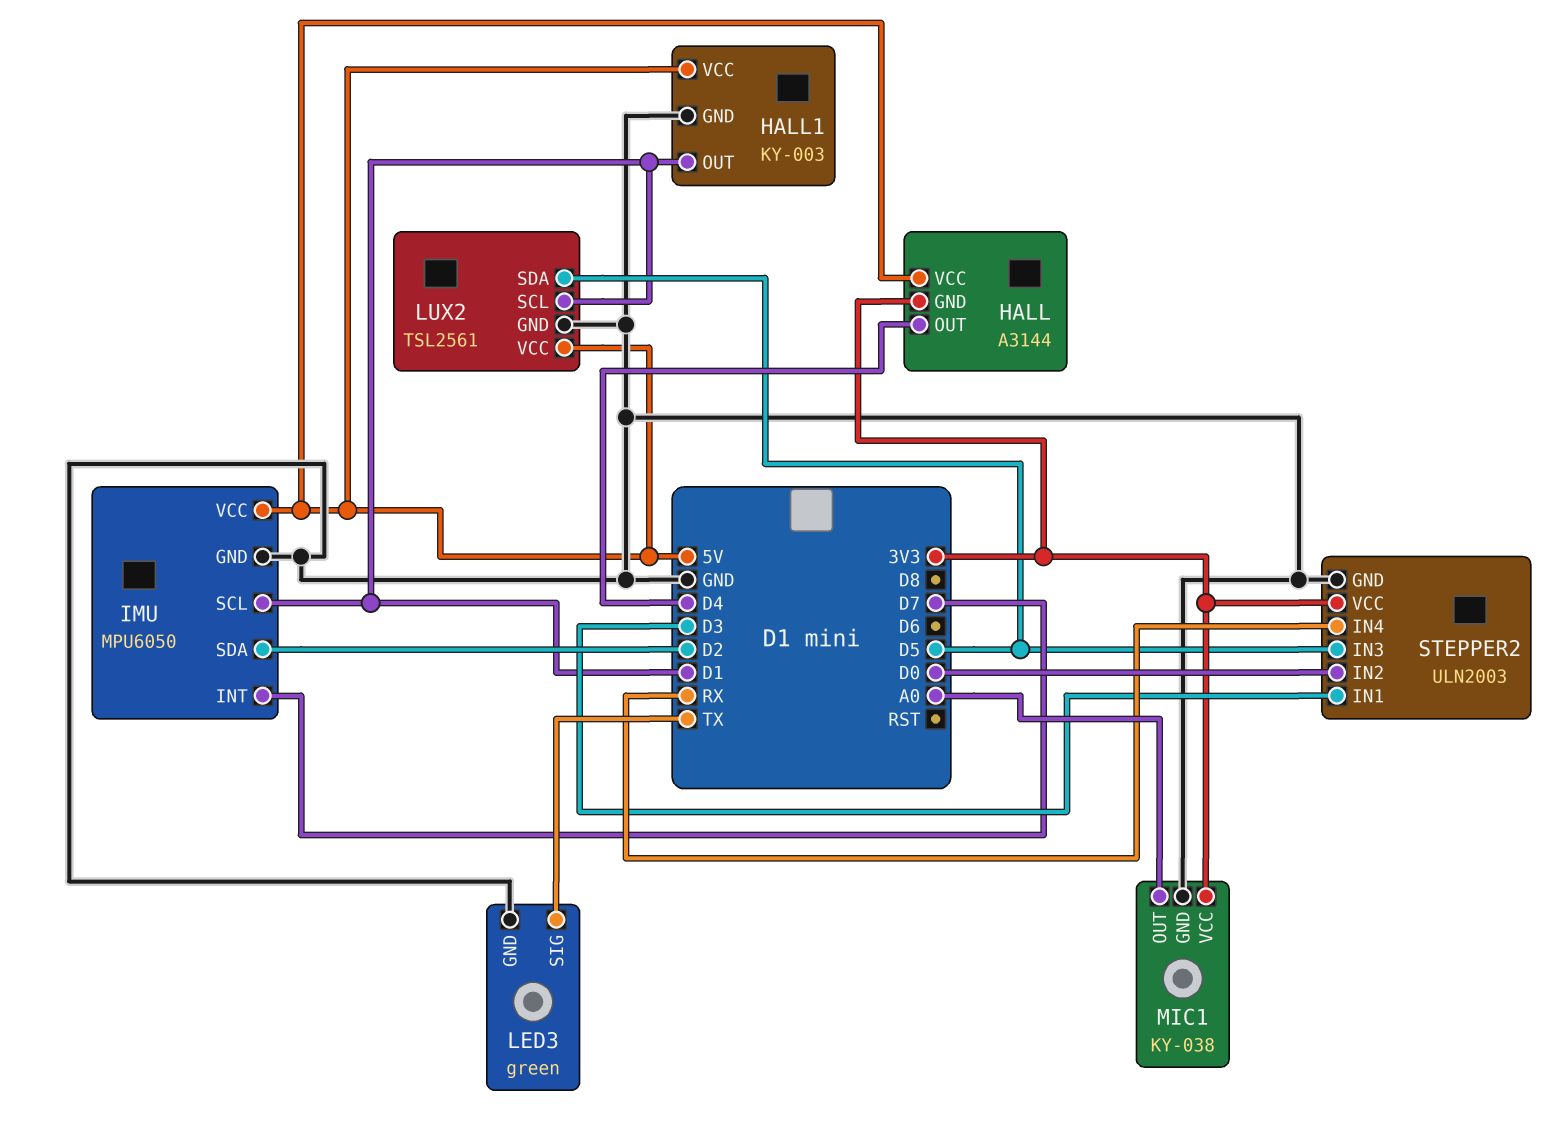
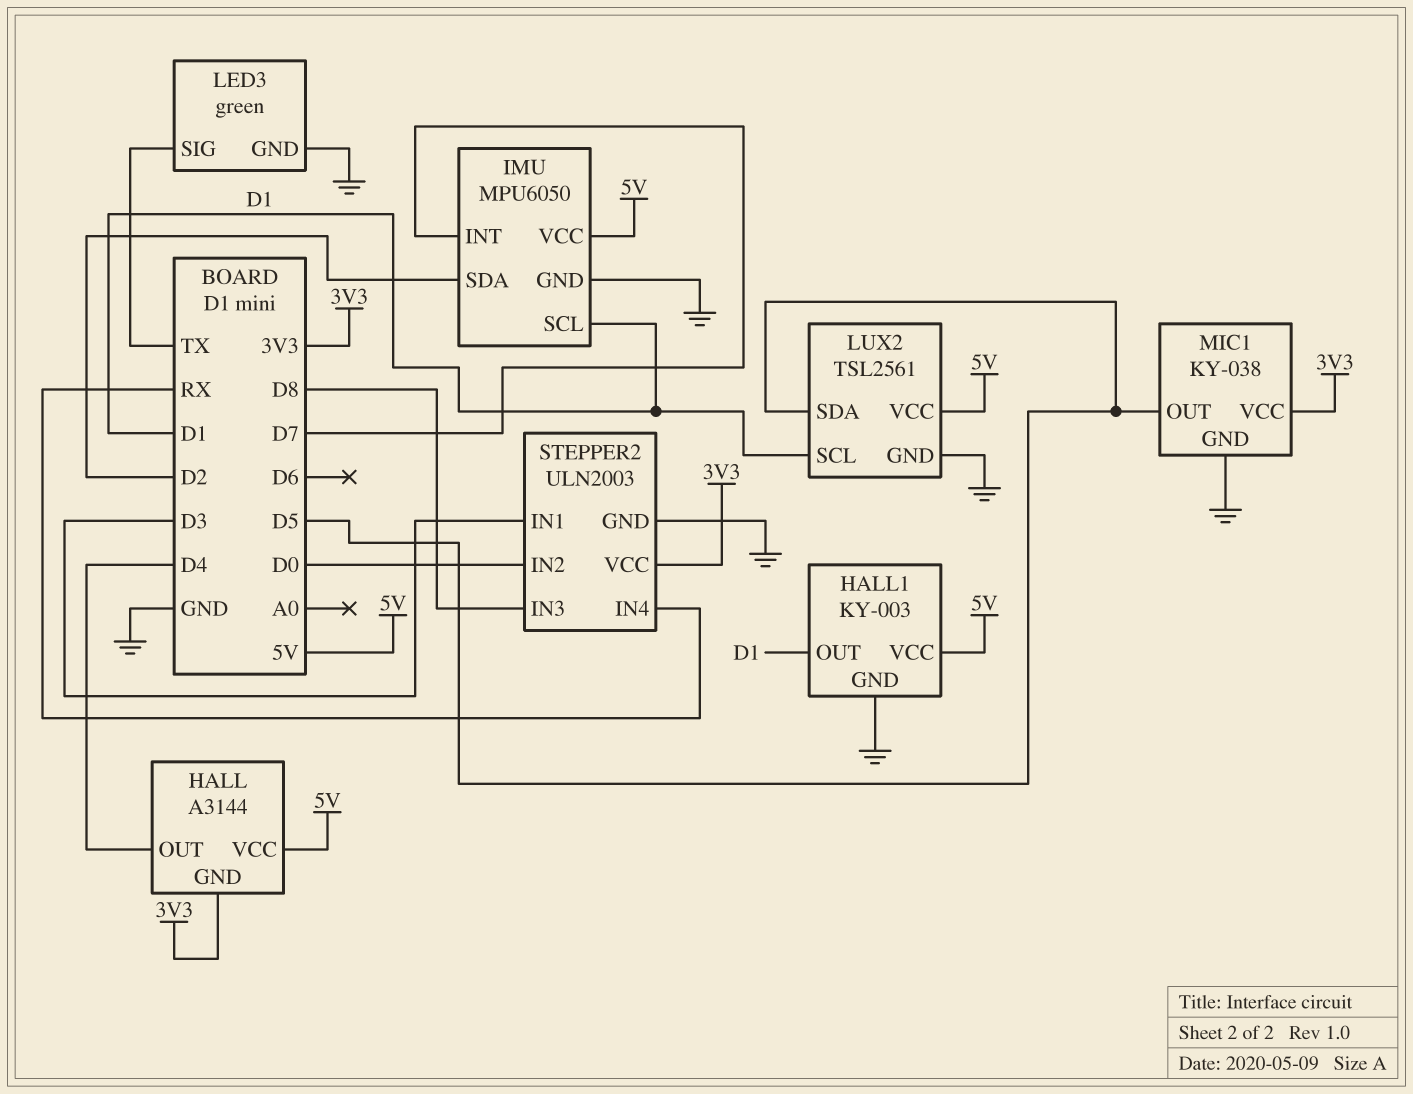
MIC1 pin OUT: A0 -> D5
STEPPER2 pin IN3: D5 -> D8

